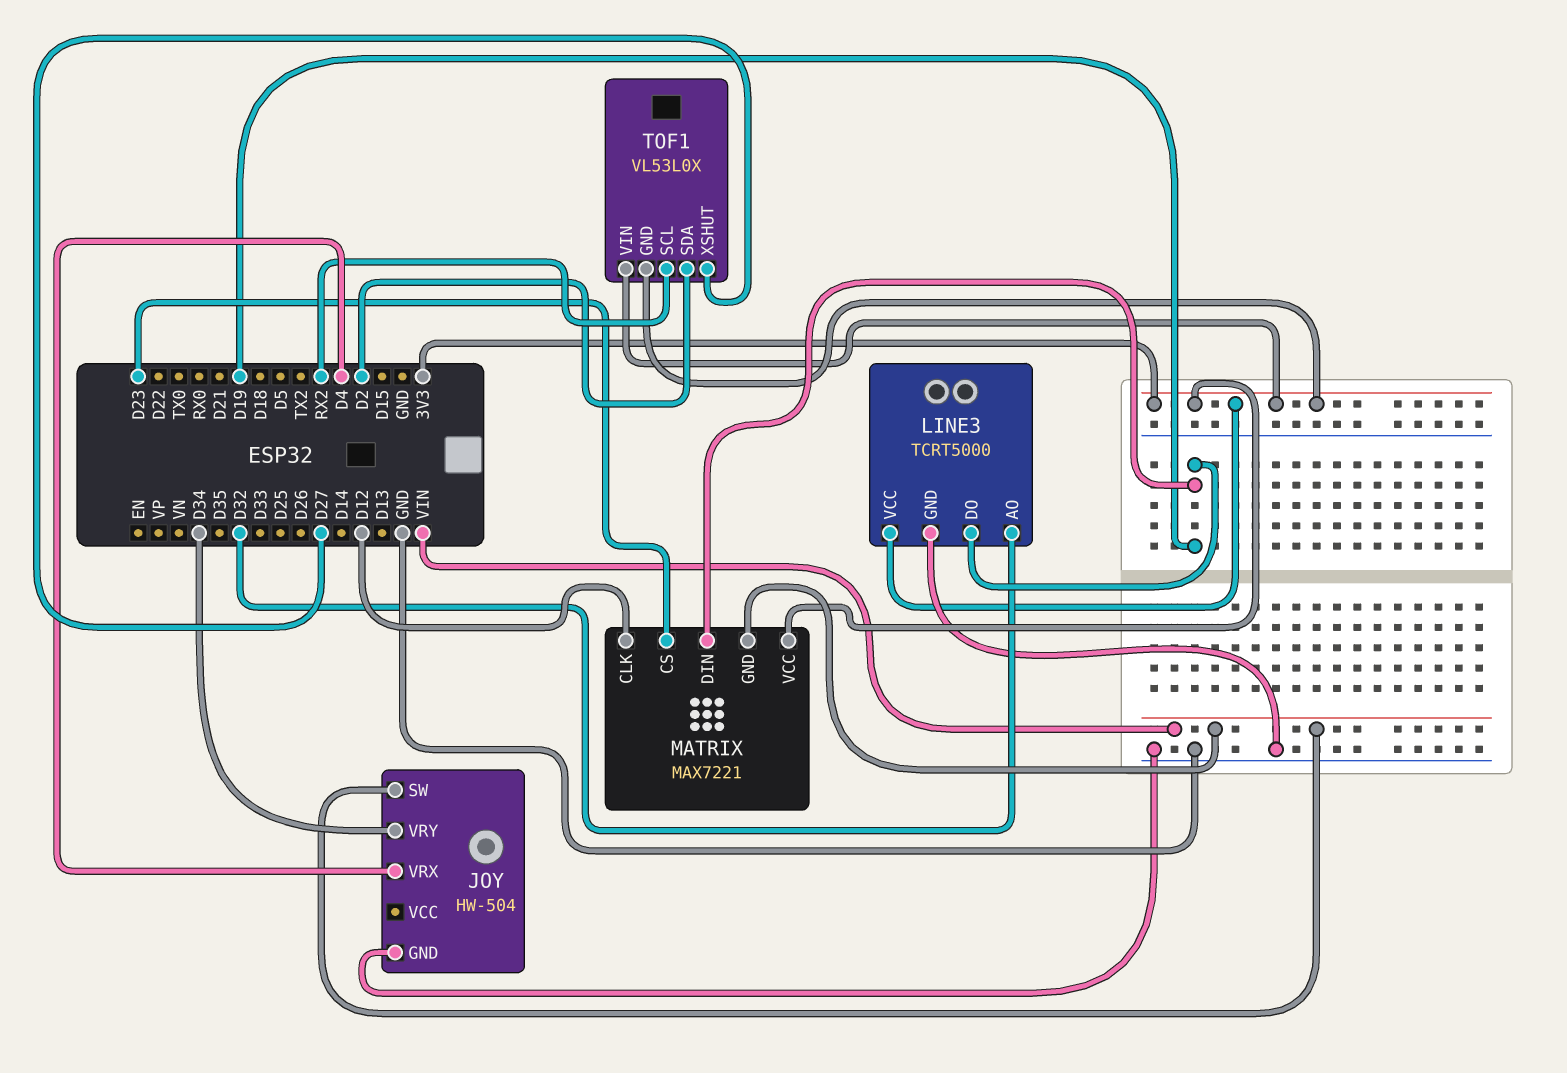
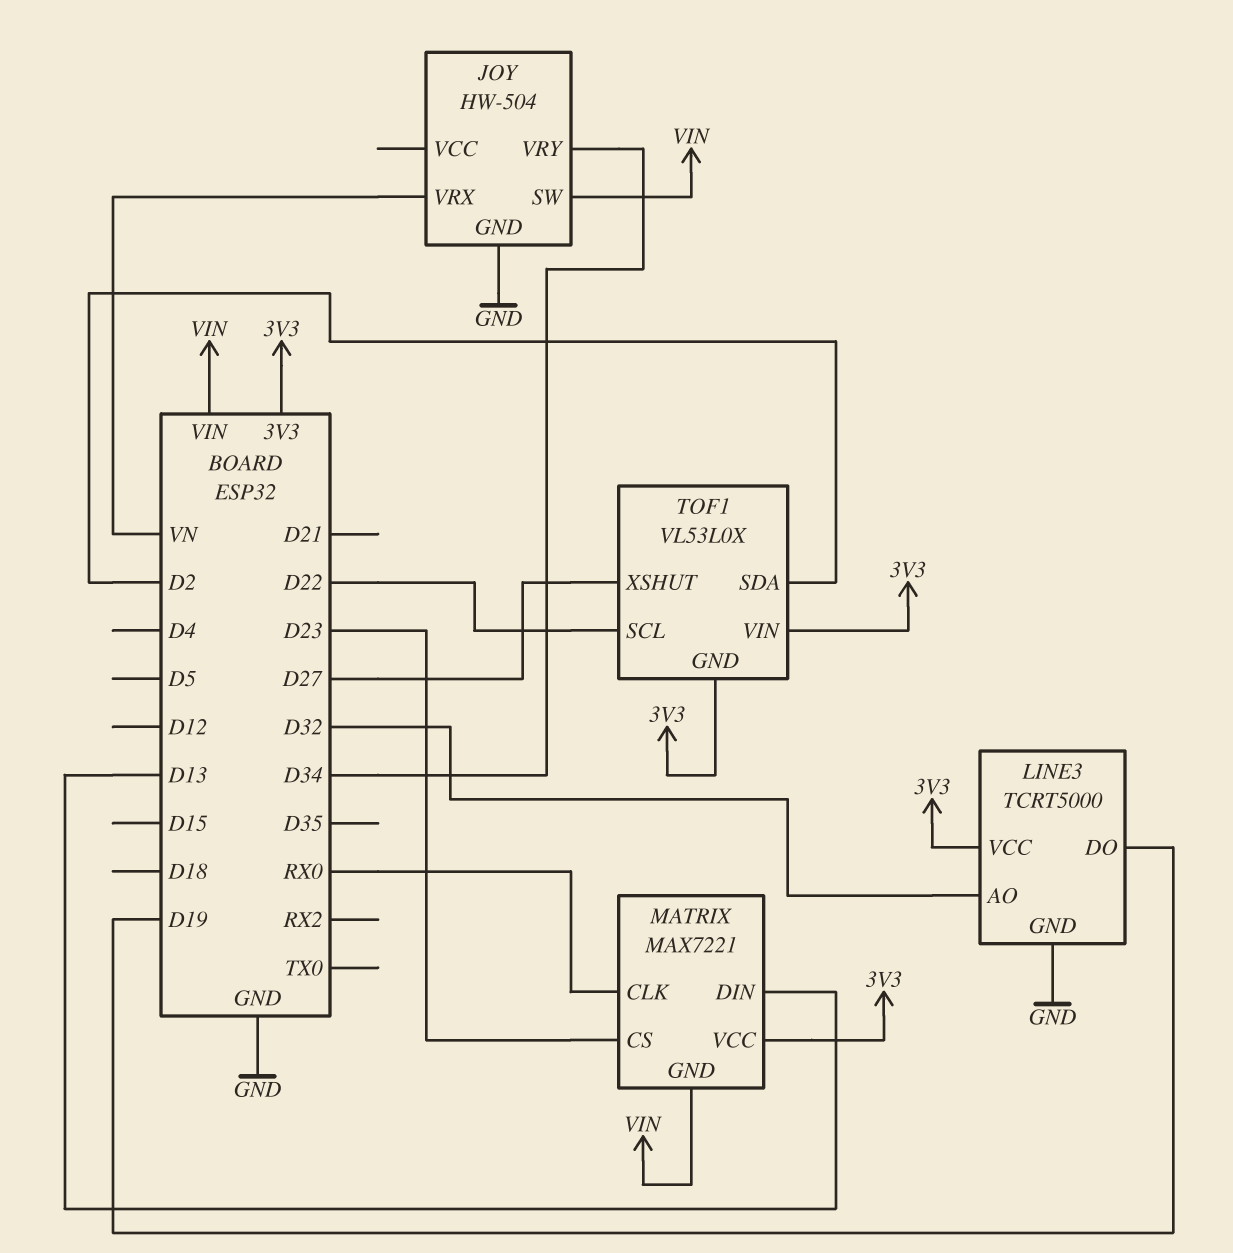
JOY pin VRX: D4 -> VN
MATRIX pin CLK: D12 -> RX0
MATRIX pin DIN: D19 -> D13
TOF1 pin SCL: RX2 -> D22

